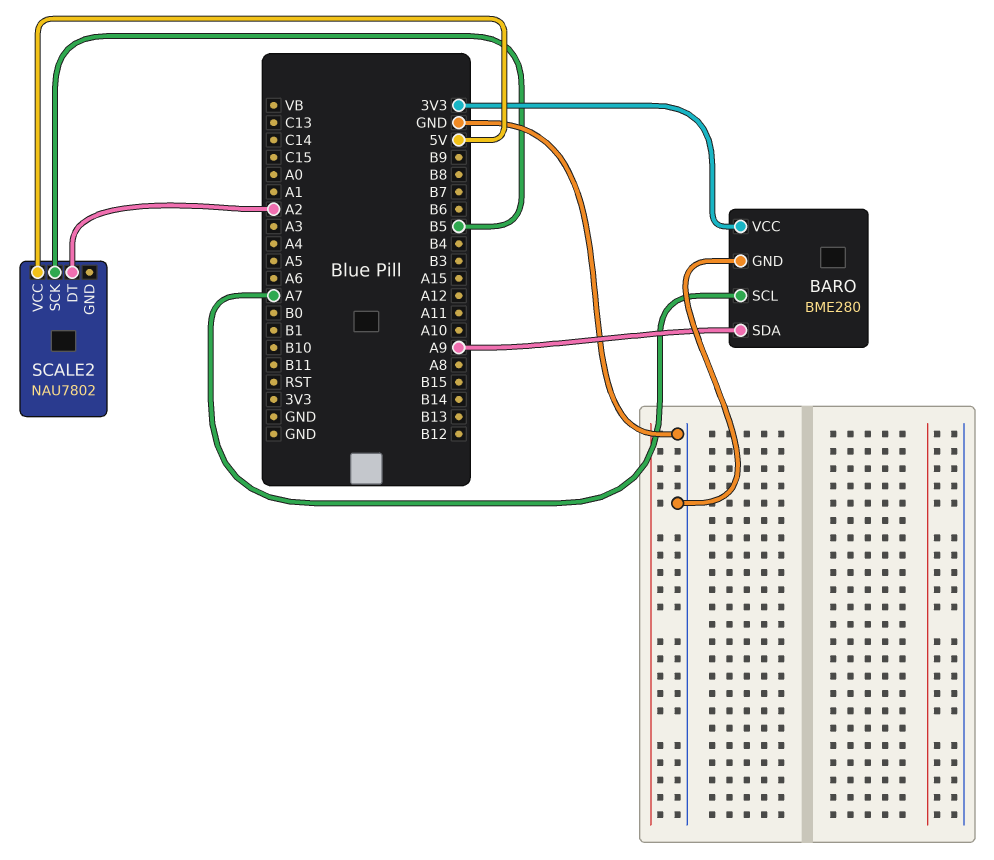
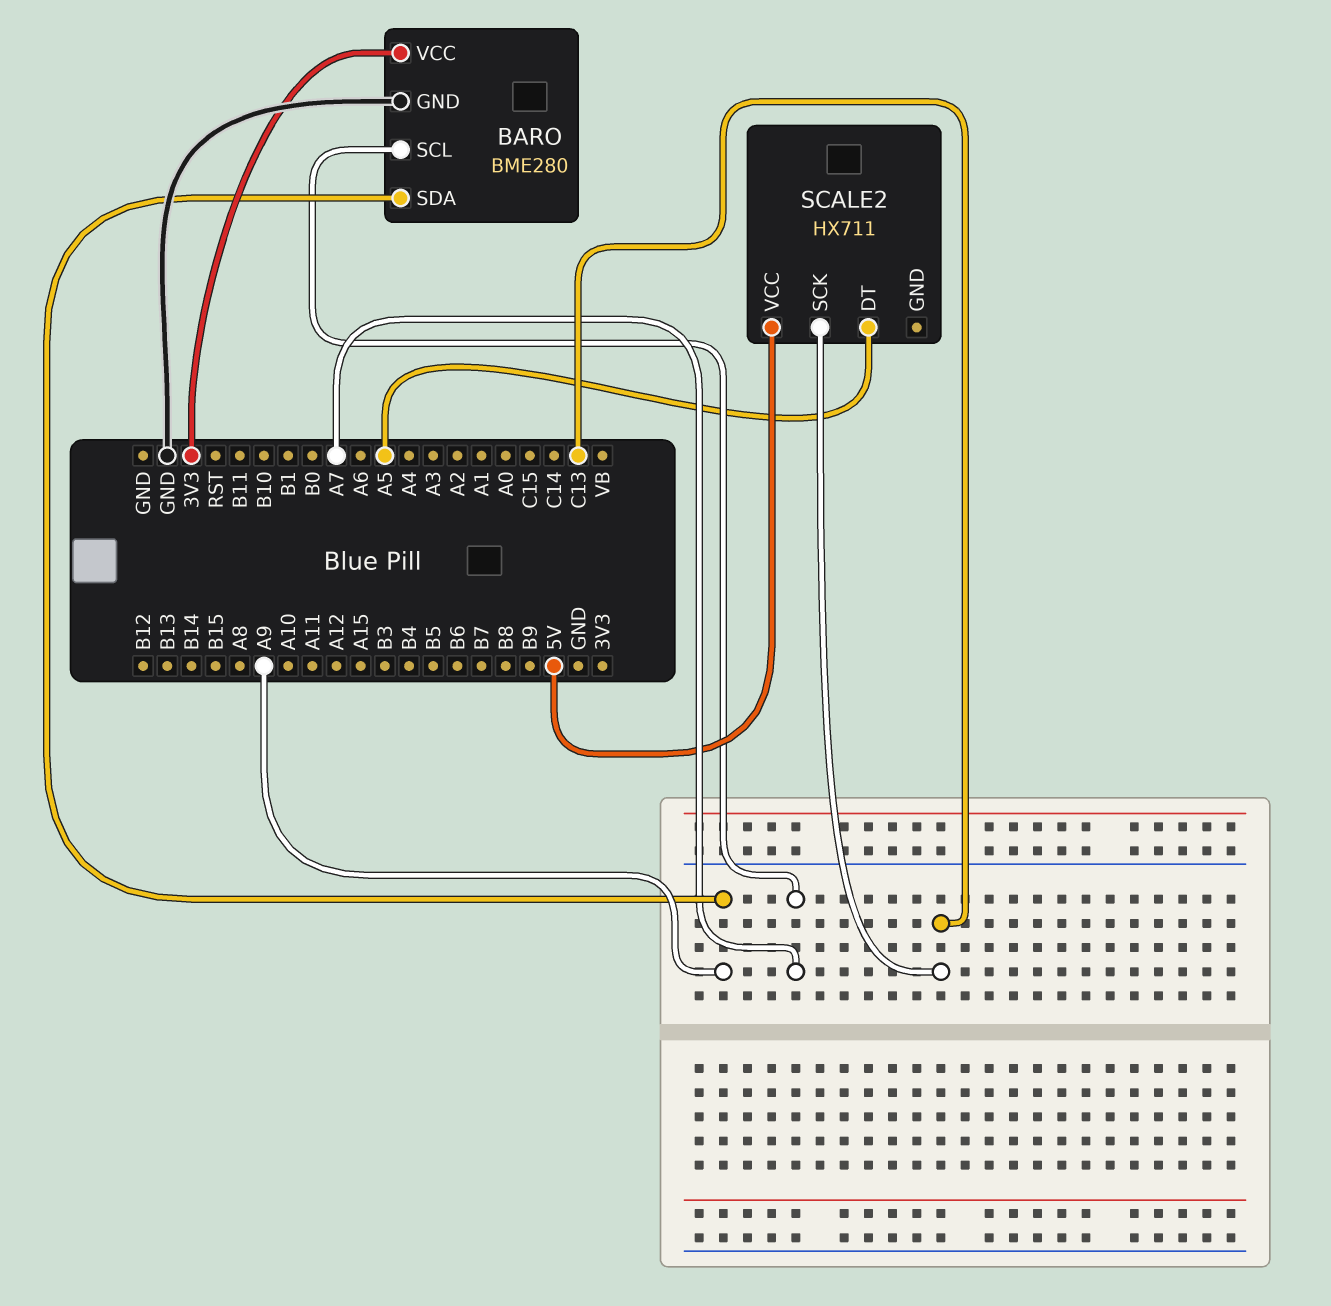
SCALE2: NAU7802 -> HX711
SCALE2 pin DT: A2 -> A5
SCALE2 pin SCK: B5 -> C13

